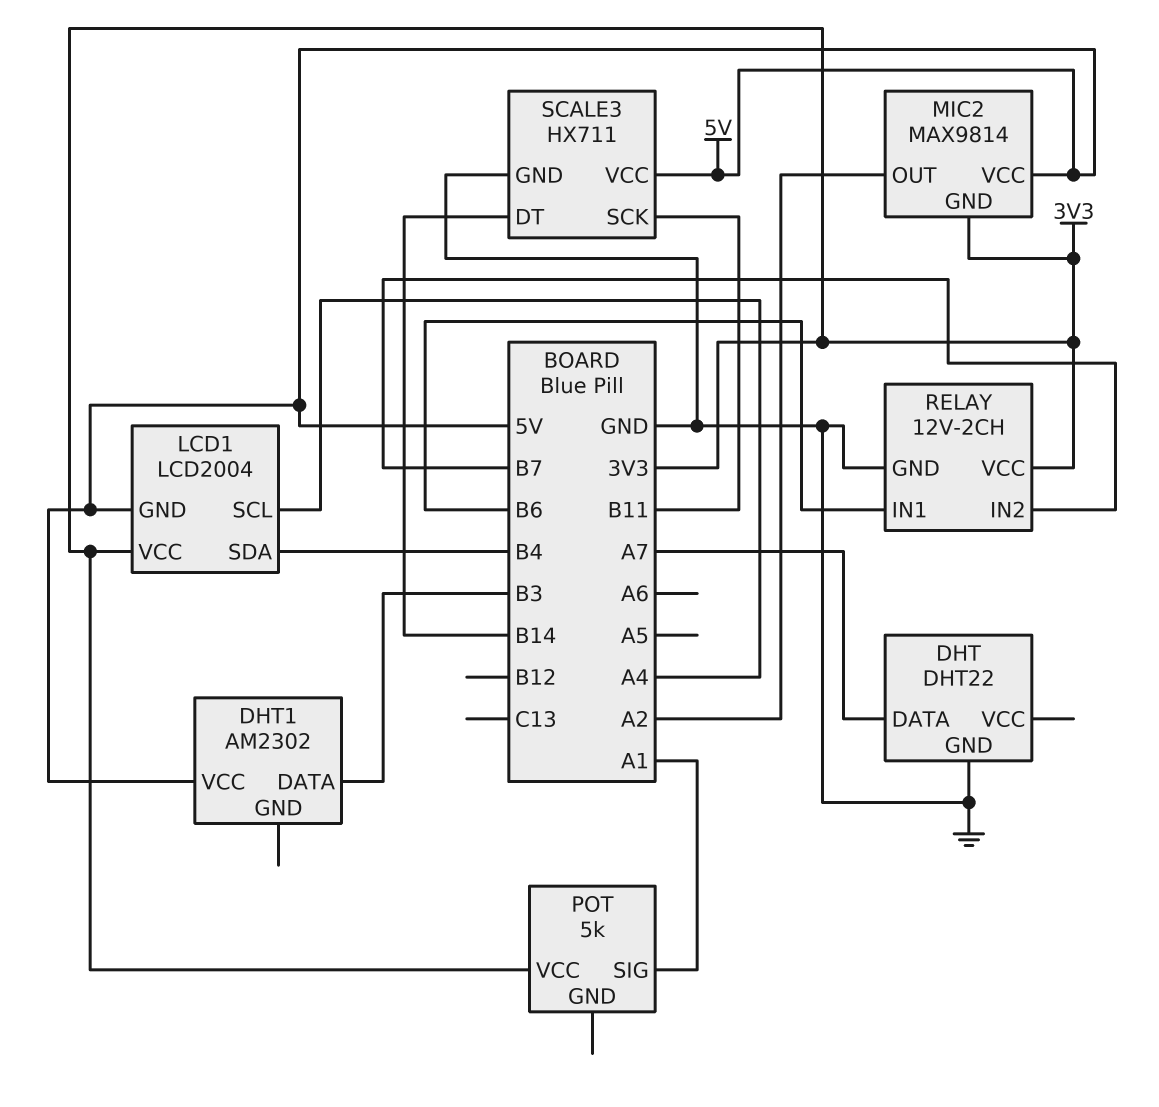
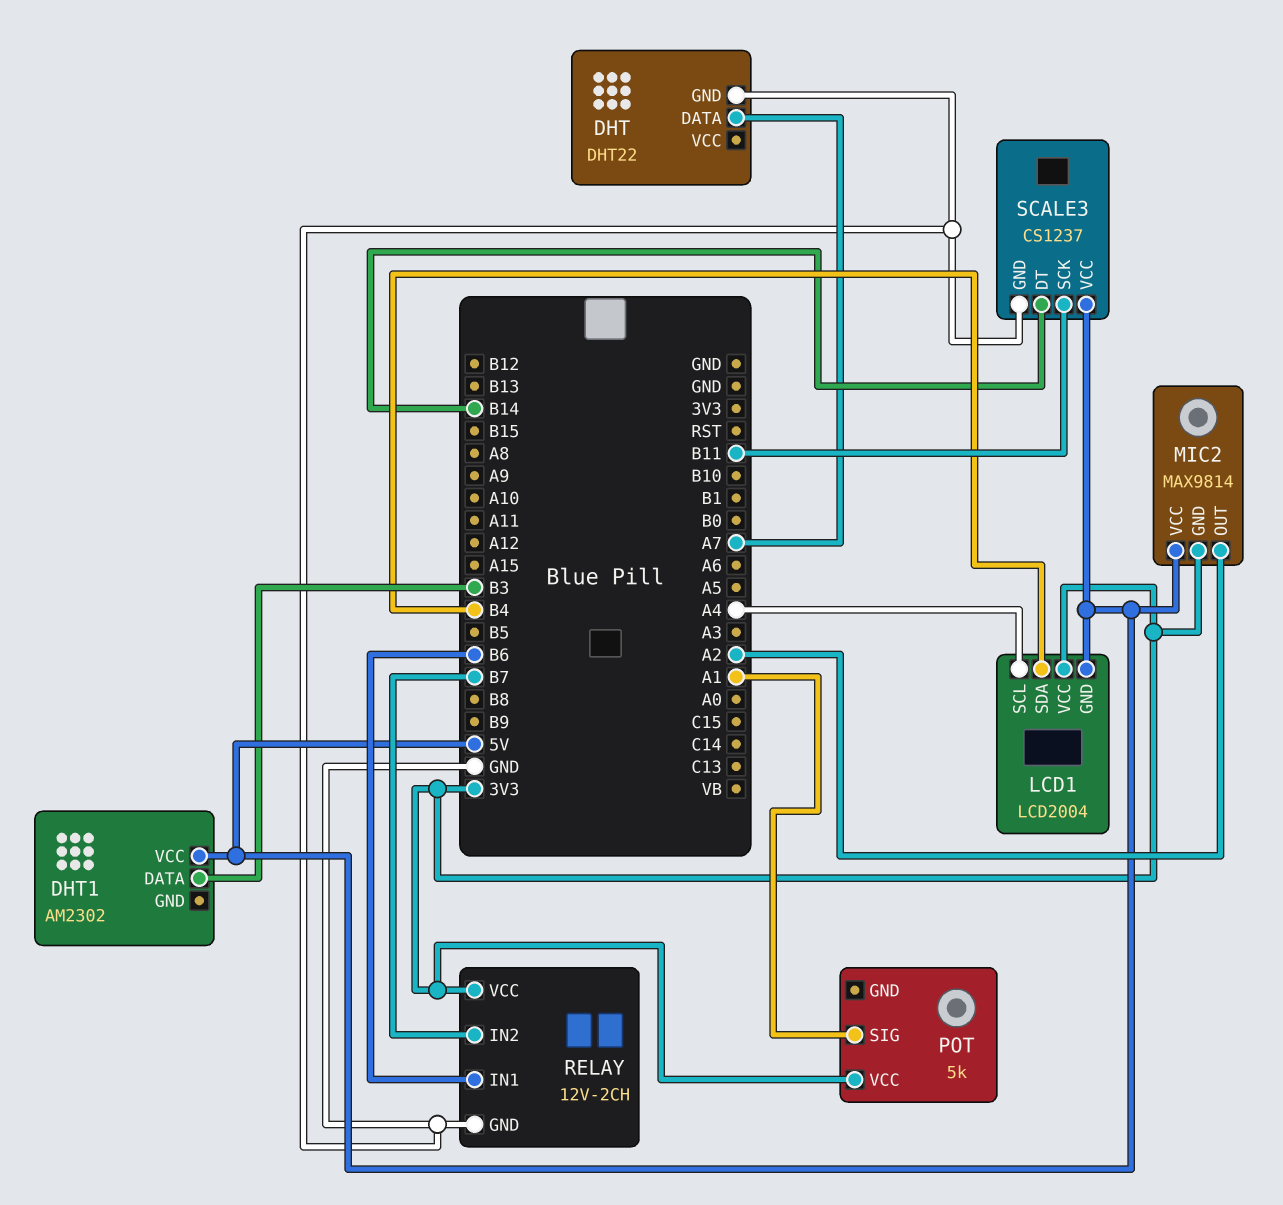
SCALE3: HX711 -> CS1237

